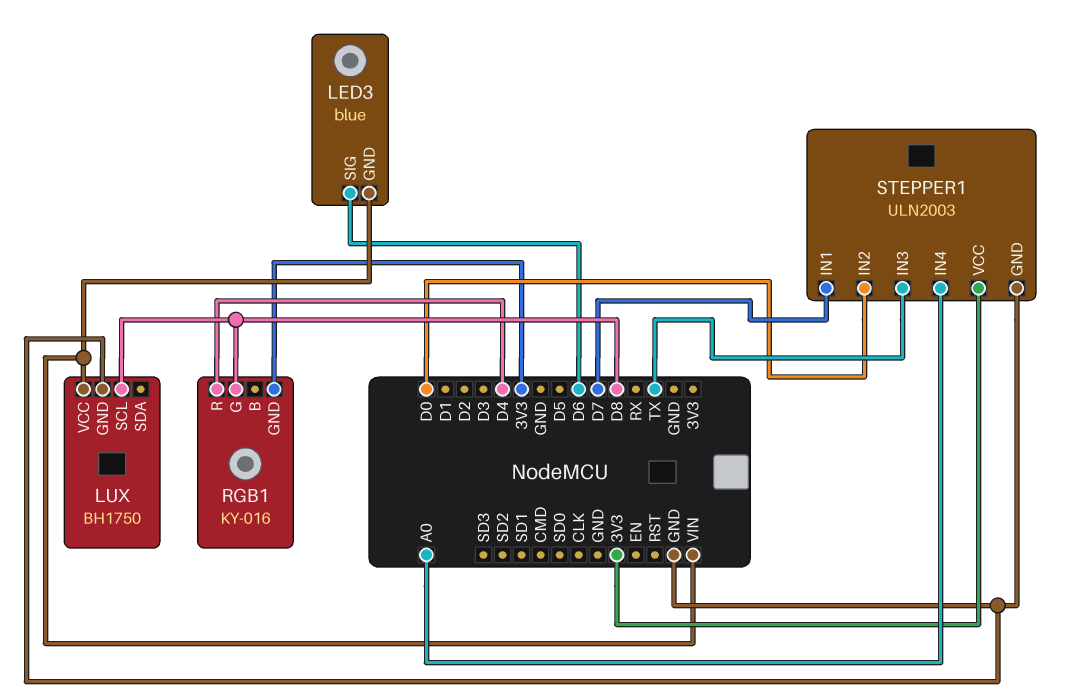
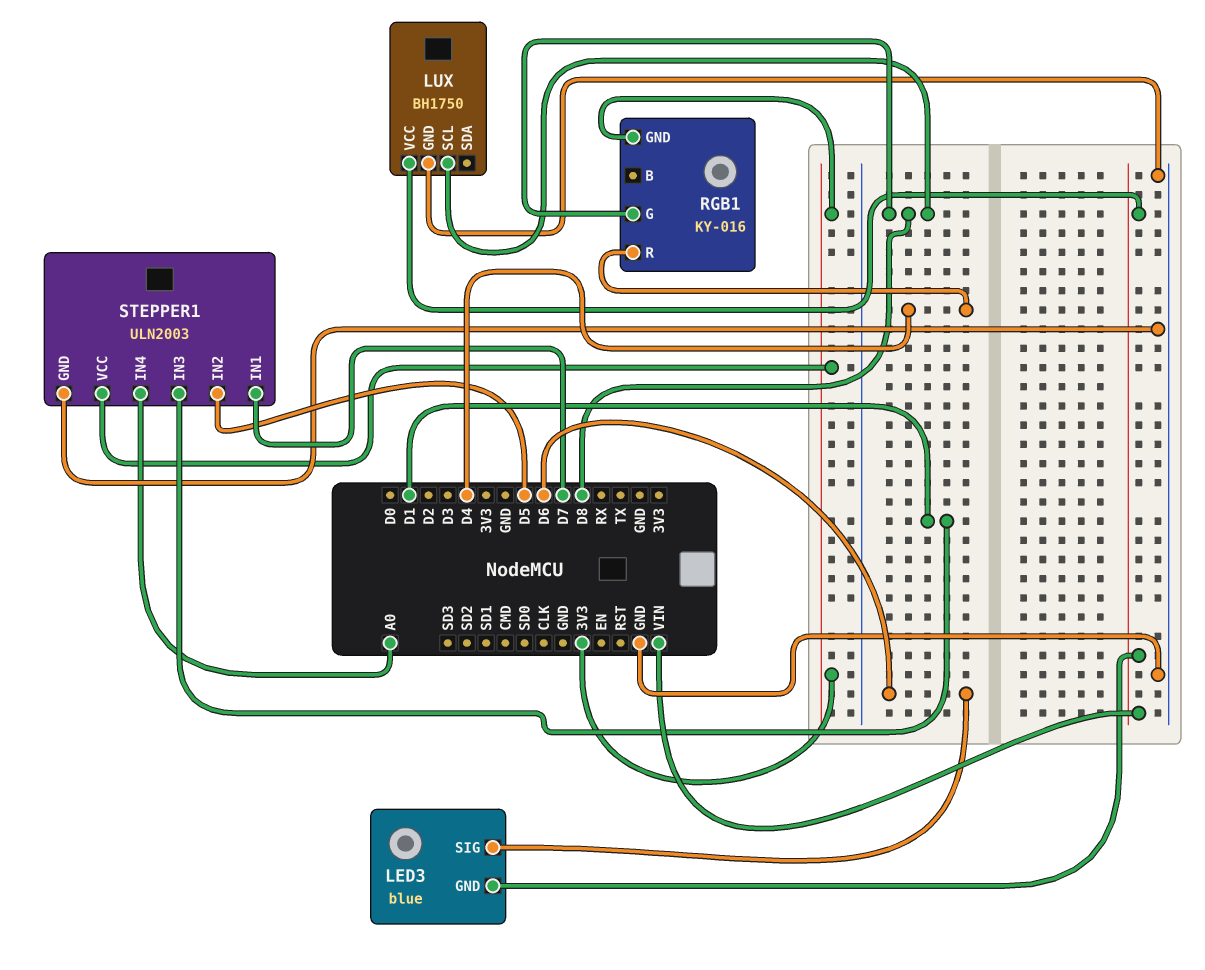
STEPPER1 pin IN2: D0 -> D5
STEPPER1 pin IN3: TX -> D1

